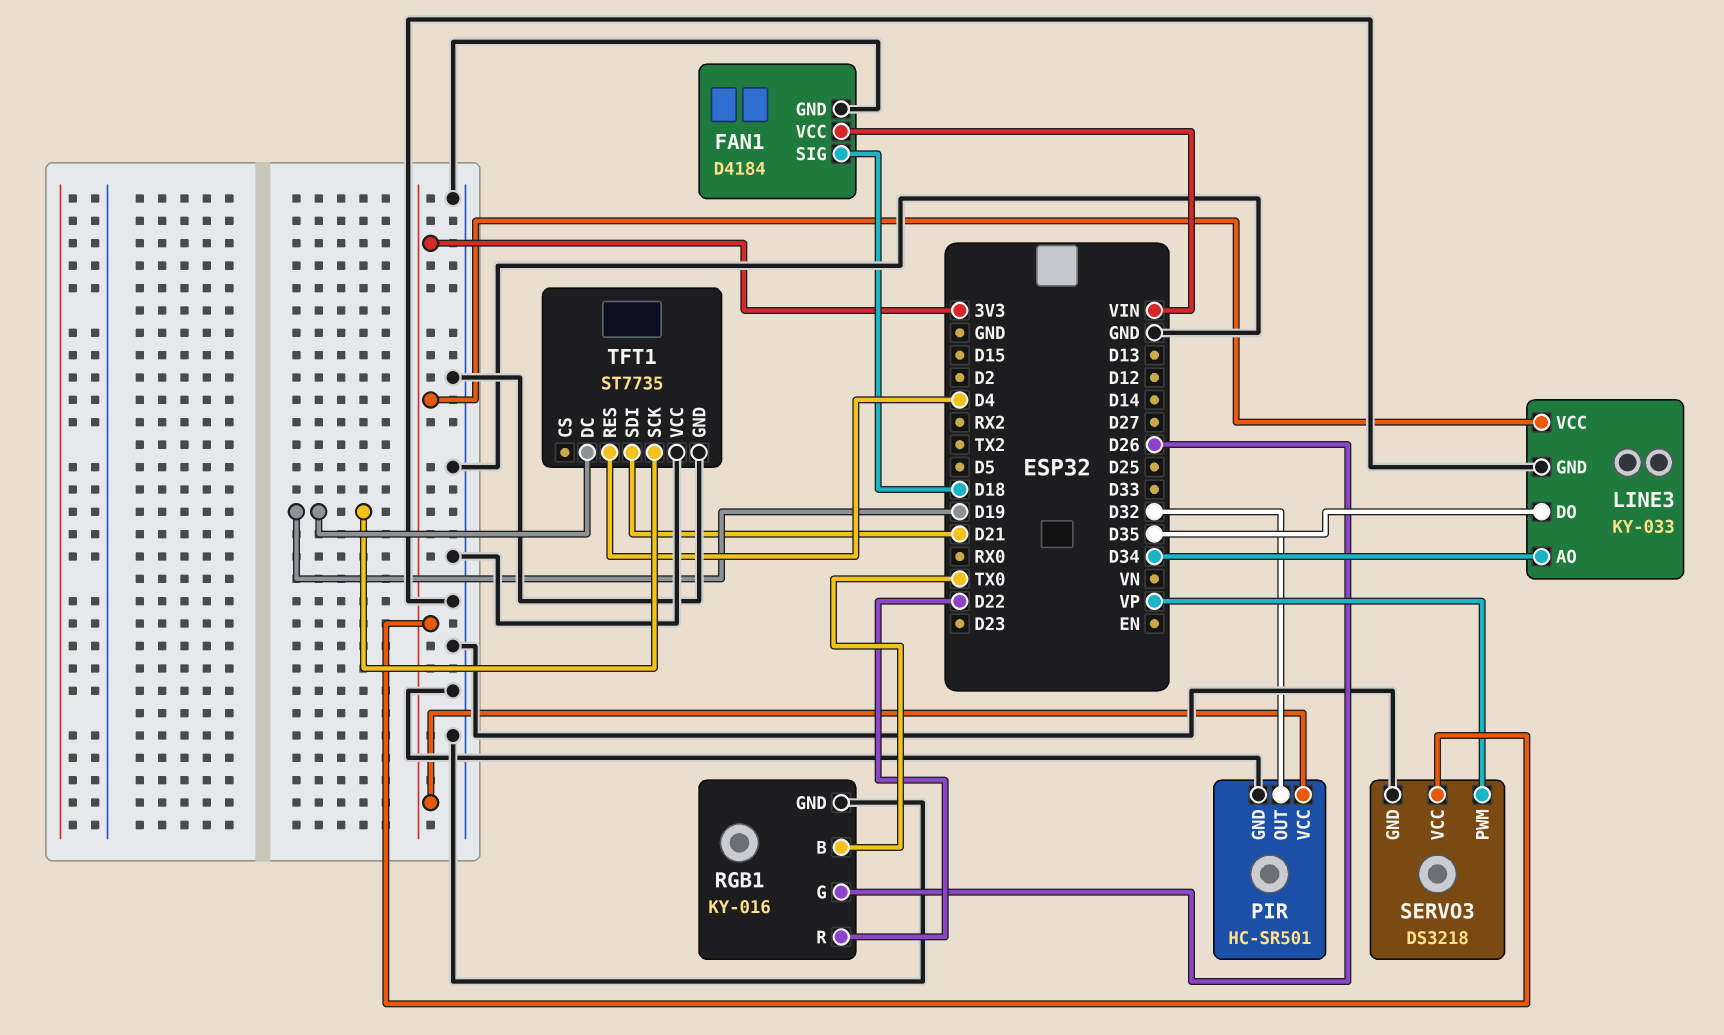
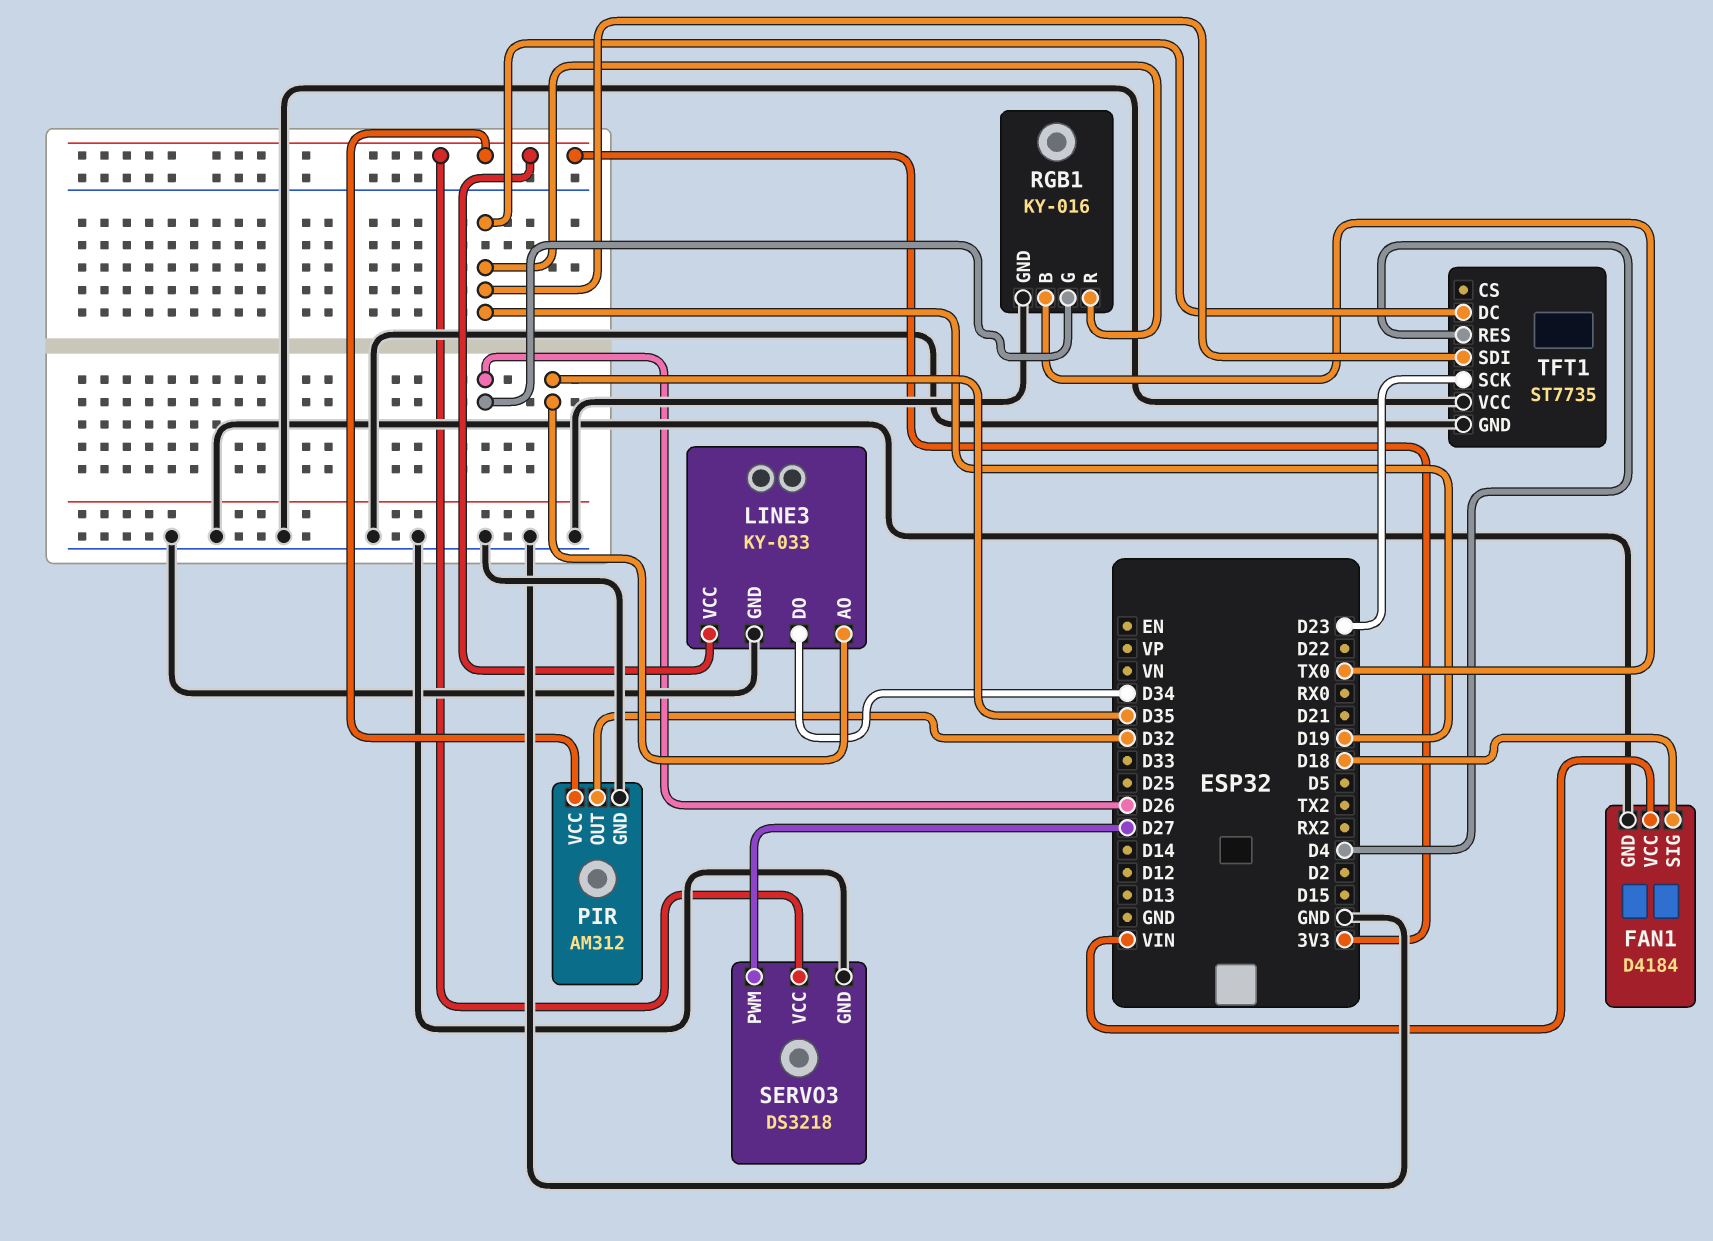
LINE3 pin AO: D34 -> D35
LINE3 pin DO: D35 -> D34
PIR: HC-SR501 -> AM312
RGB1 pin R: D22 -> D19
SERVO3 pin PWM: VP -> D27
TFT1 pin SCK: D19 -> D23
TFT1 pin SDI: D21 -> D19

